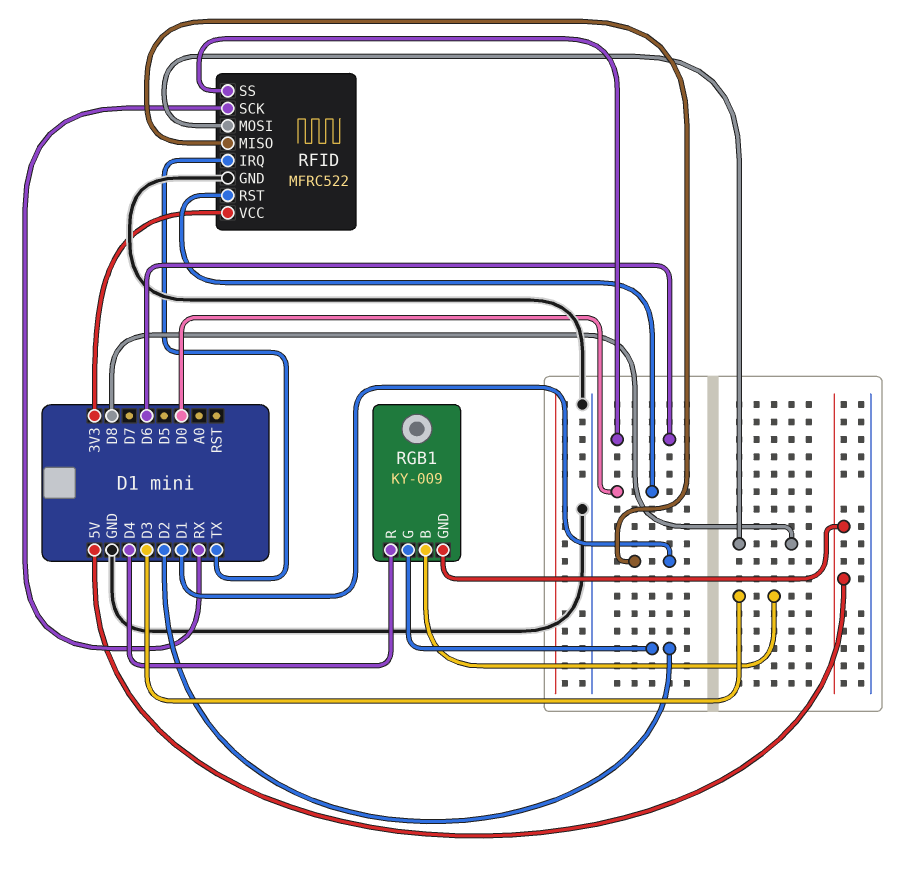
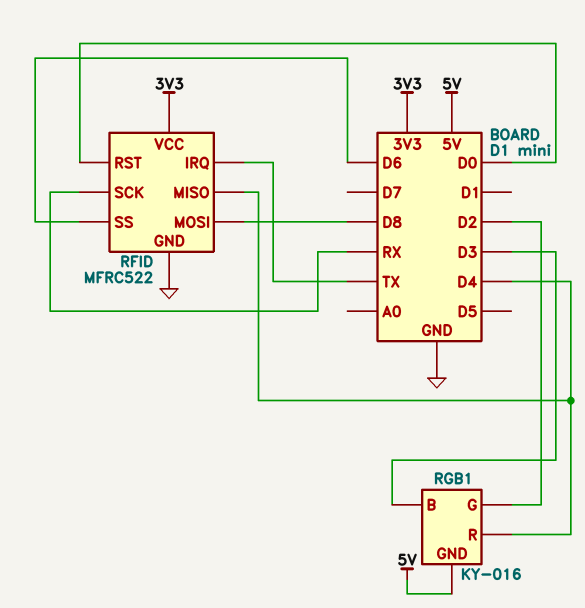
RFID pin MISO: D1 -> D4
RGB1: KY-009 -> KY-016

